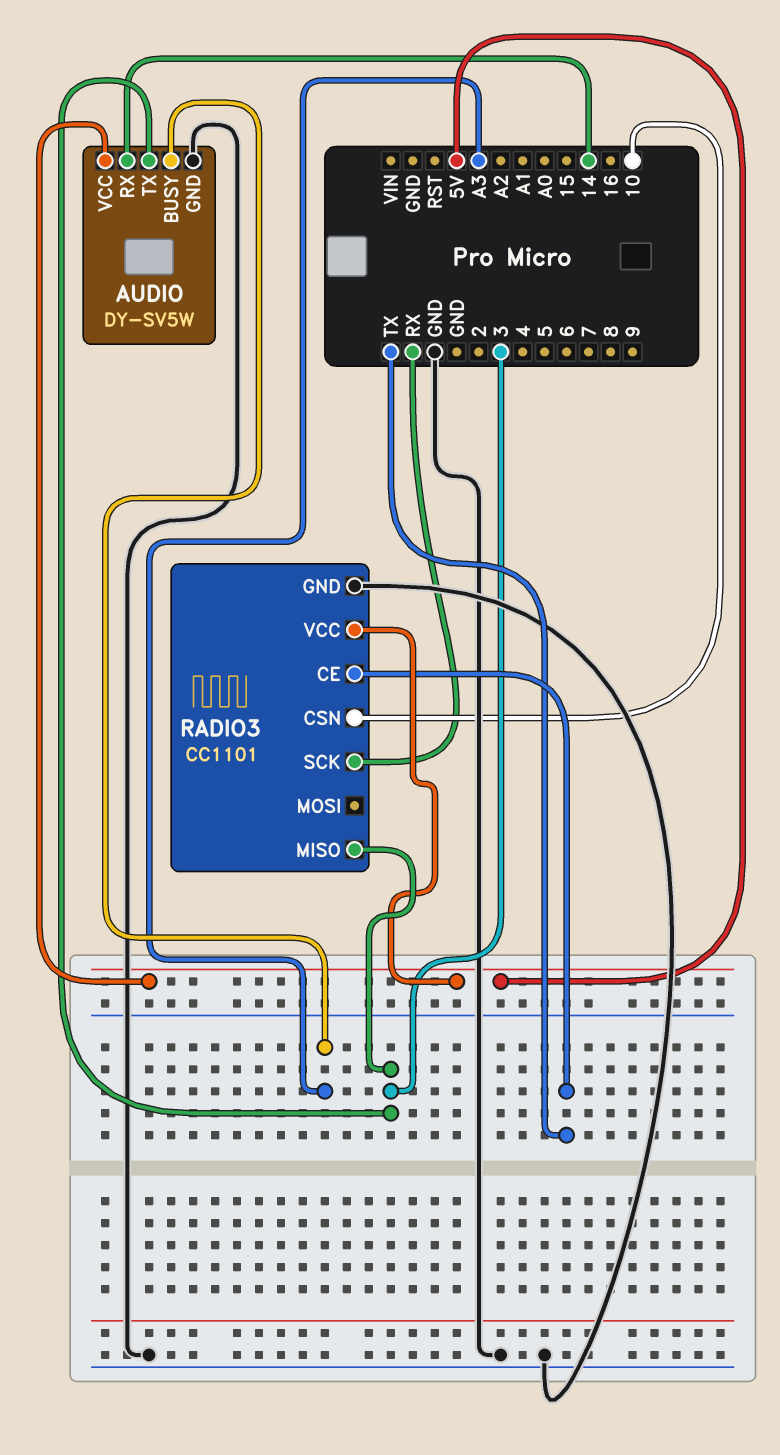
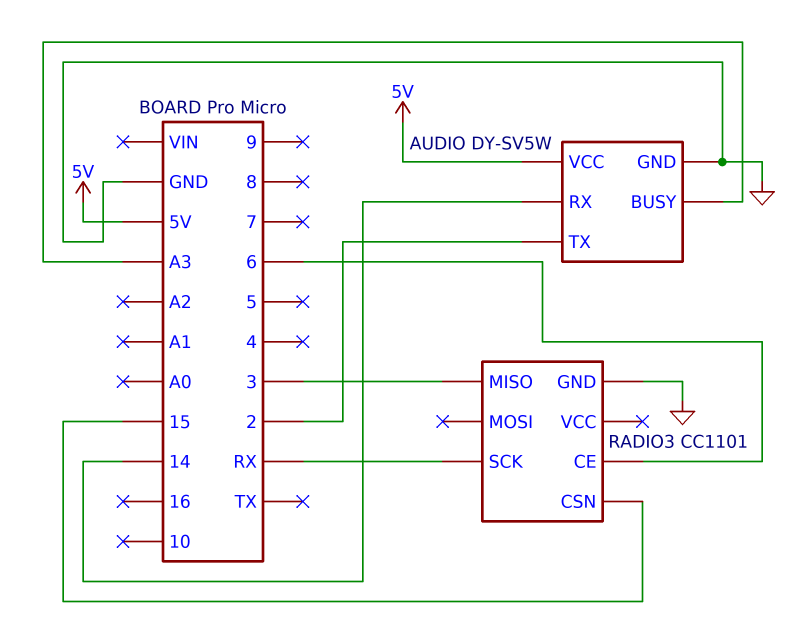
AUDIO pin TX: 3 -> 2
RADIO3 pin CE: TX -> 6
RADIO3 pin CSN: 10 -> 15
RADIO3 pin VCC: 5V -> none

